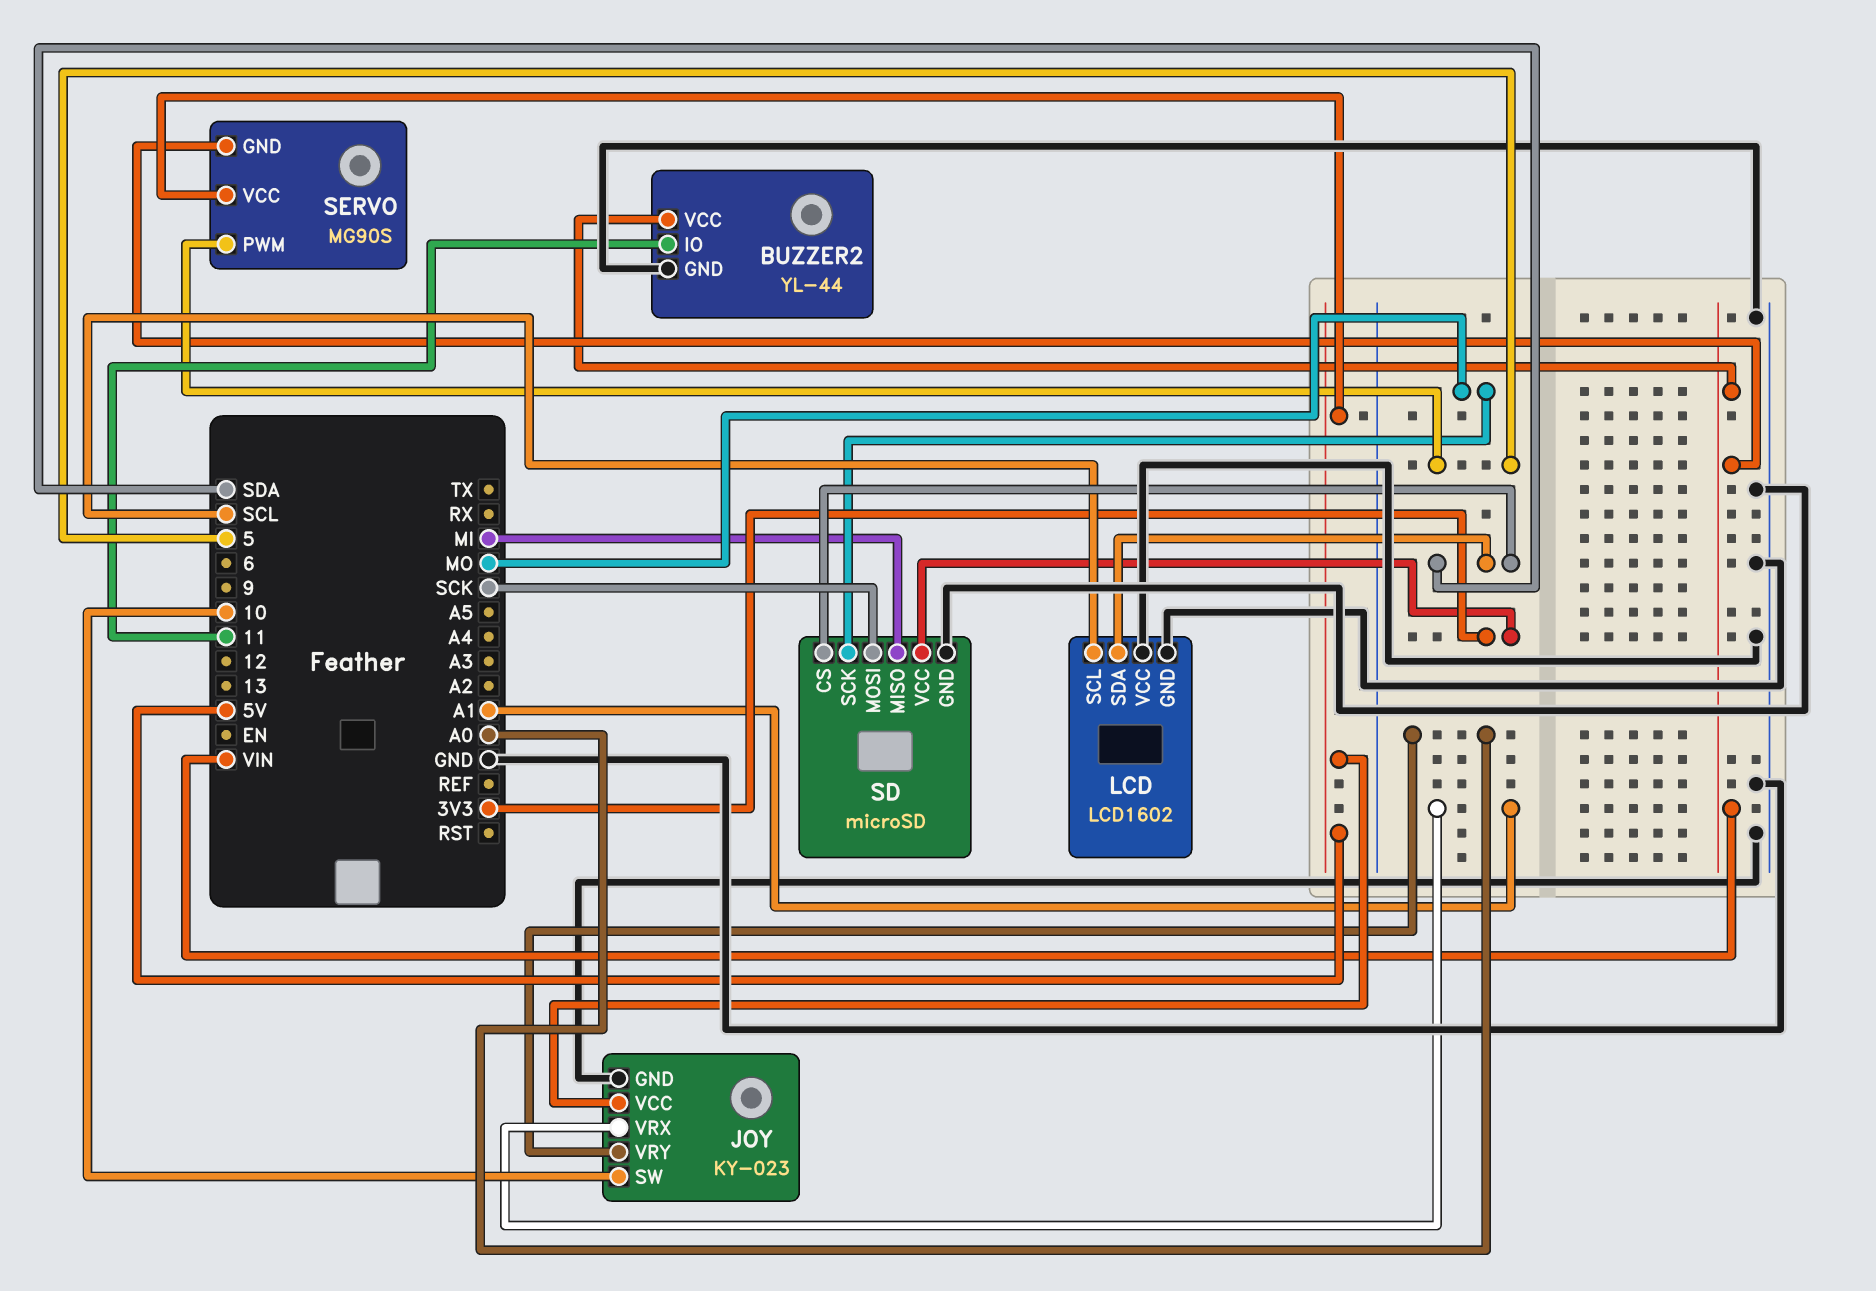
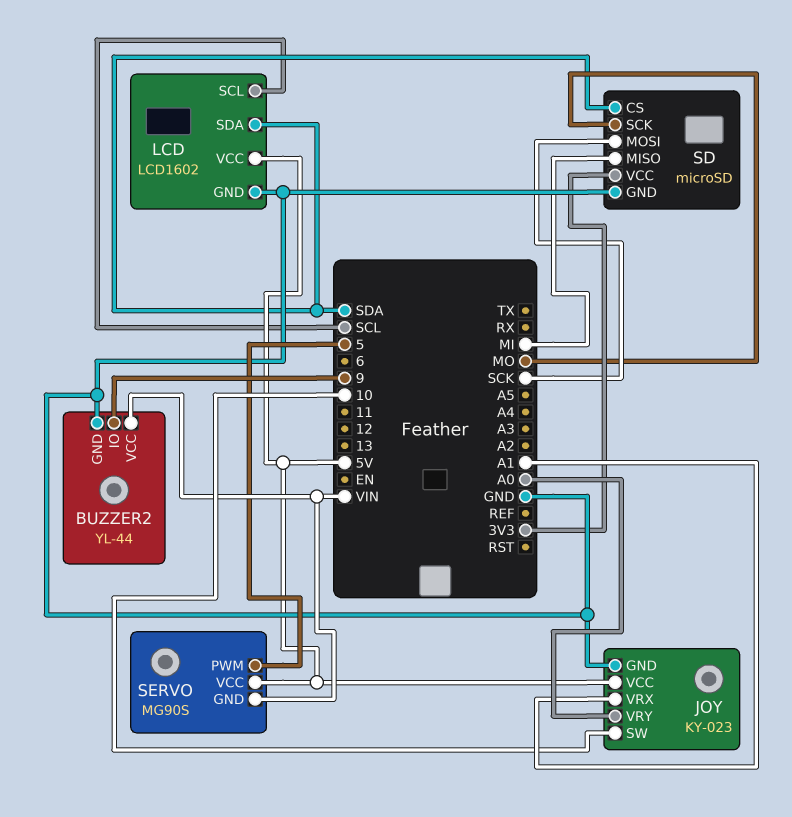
BUZZER2 pin IO: 11 -> 9
LCD pin VCC: GND -> 5V

